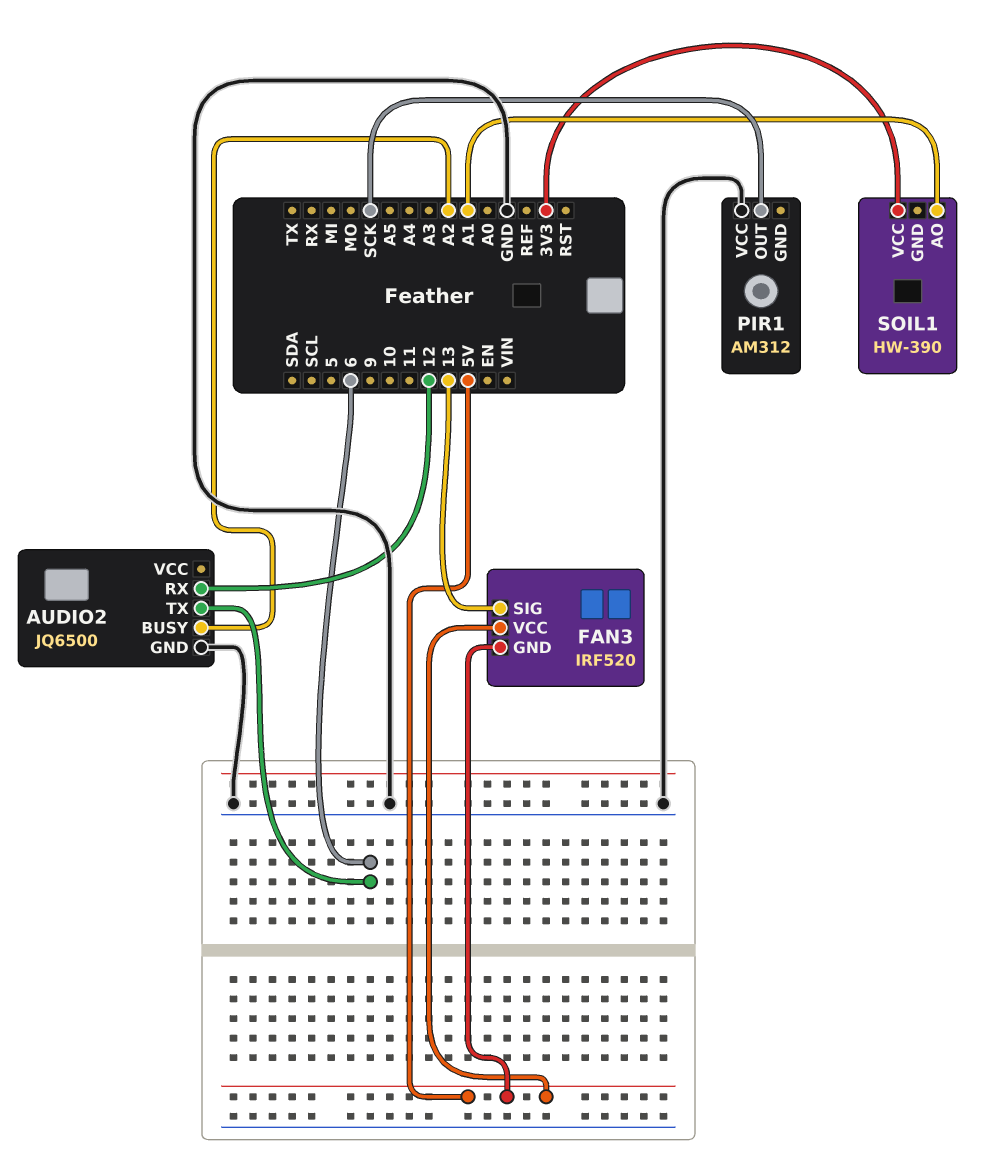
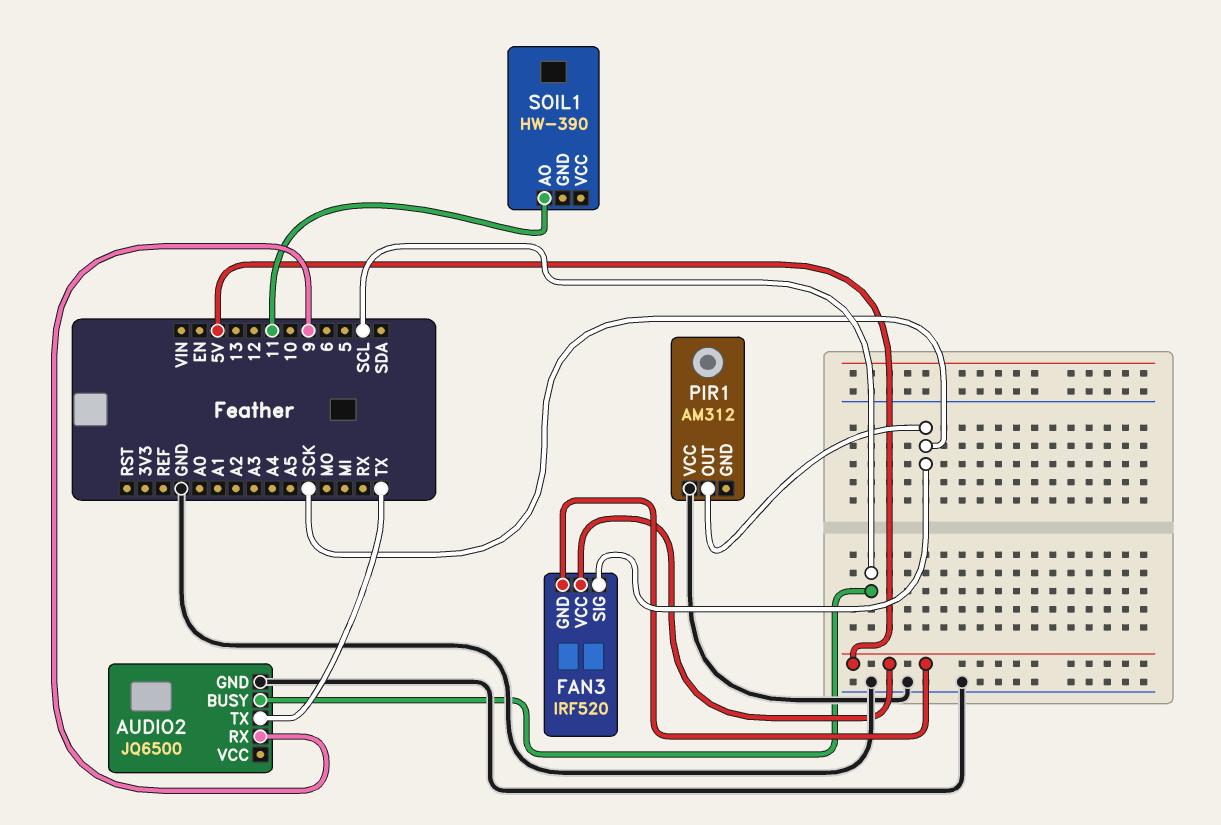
AUDIO2 pin BUSY: A2 -> SCL
AUDIO2 pin RX: 12 -> 9
AUDIO2 pin TX: 6 -> TX
FAN3 pin SIG: 13 -> SCK
SOIL1 pin AO: A1 -> 11
SOIL1 pin VCC: 3V3 -> none

